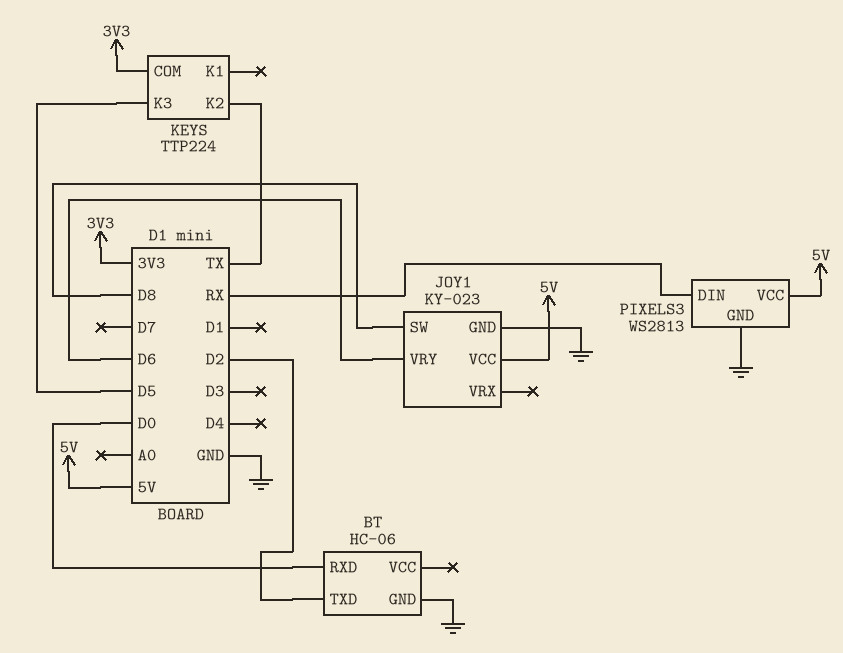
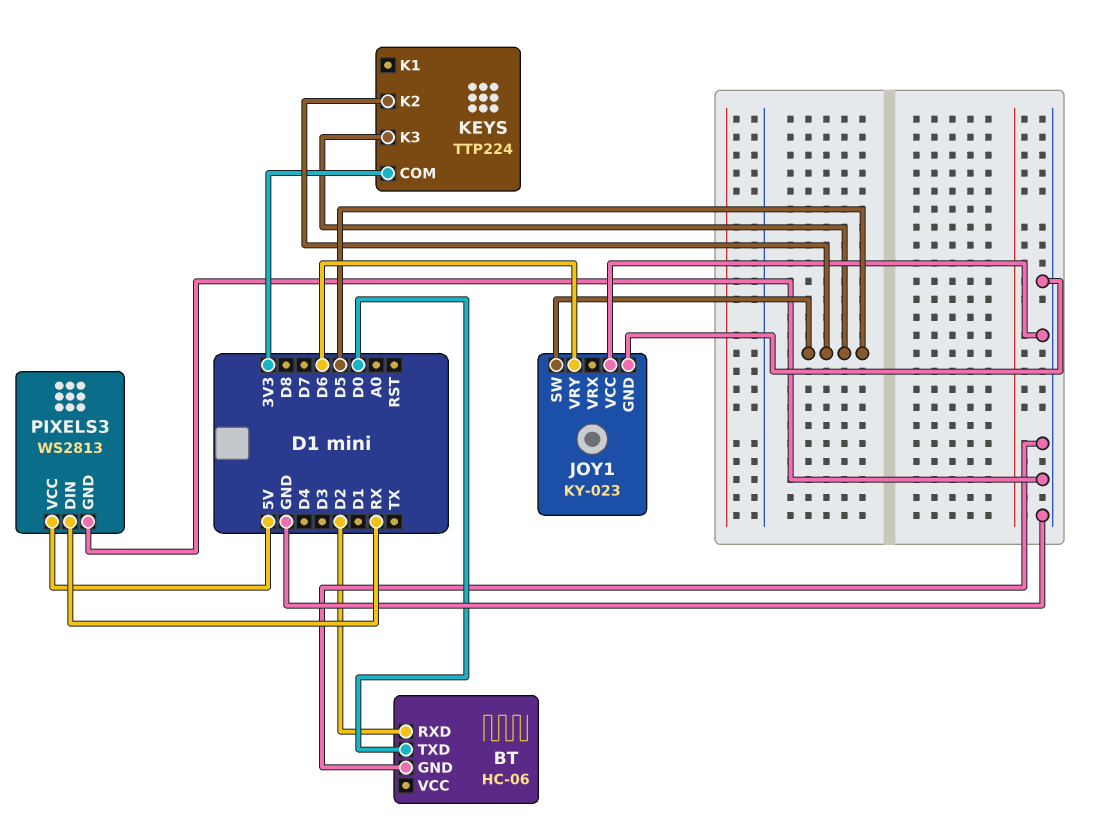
BT pin RXD: D0 -> D2
BT pin TXD: D2 -> D0
JOY1 pin SW: D8 -> D5
JOY1 pin VCC: 5V -> GND
KEYS pin K2: TX -> D5

